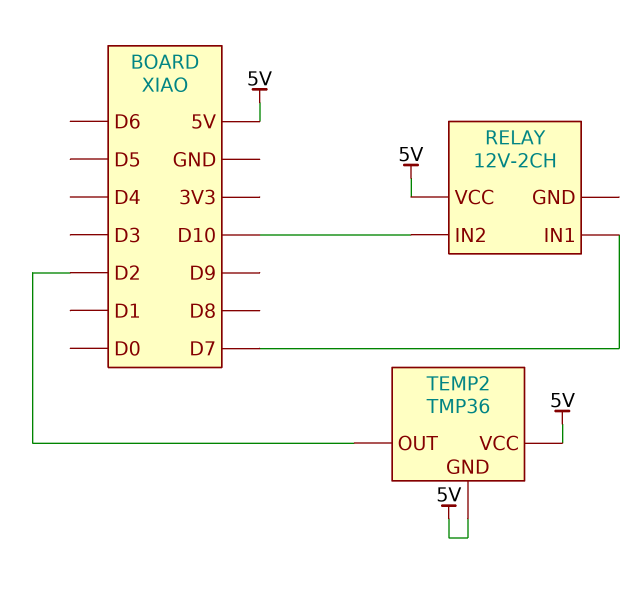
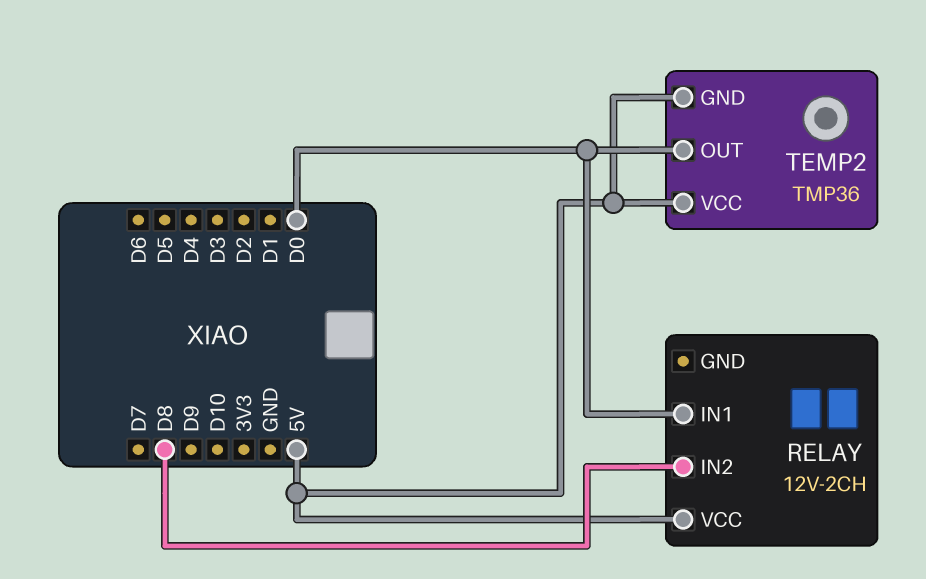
RELAY pin IN1: D7 -> D0
RELAY pin IN2: D10 -> D8
TEMP2 pin OUT: D2 -> D0

